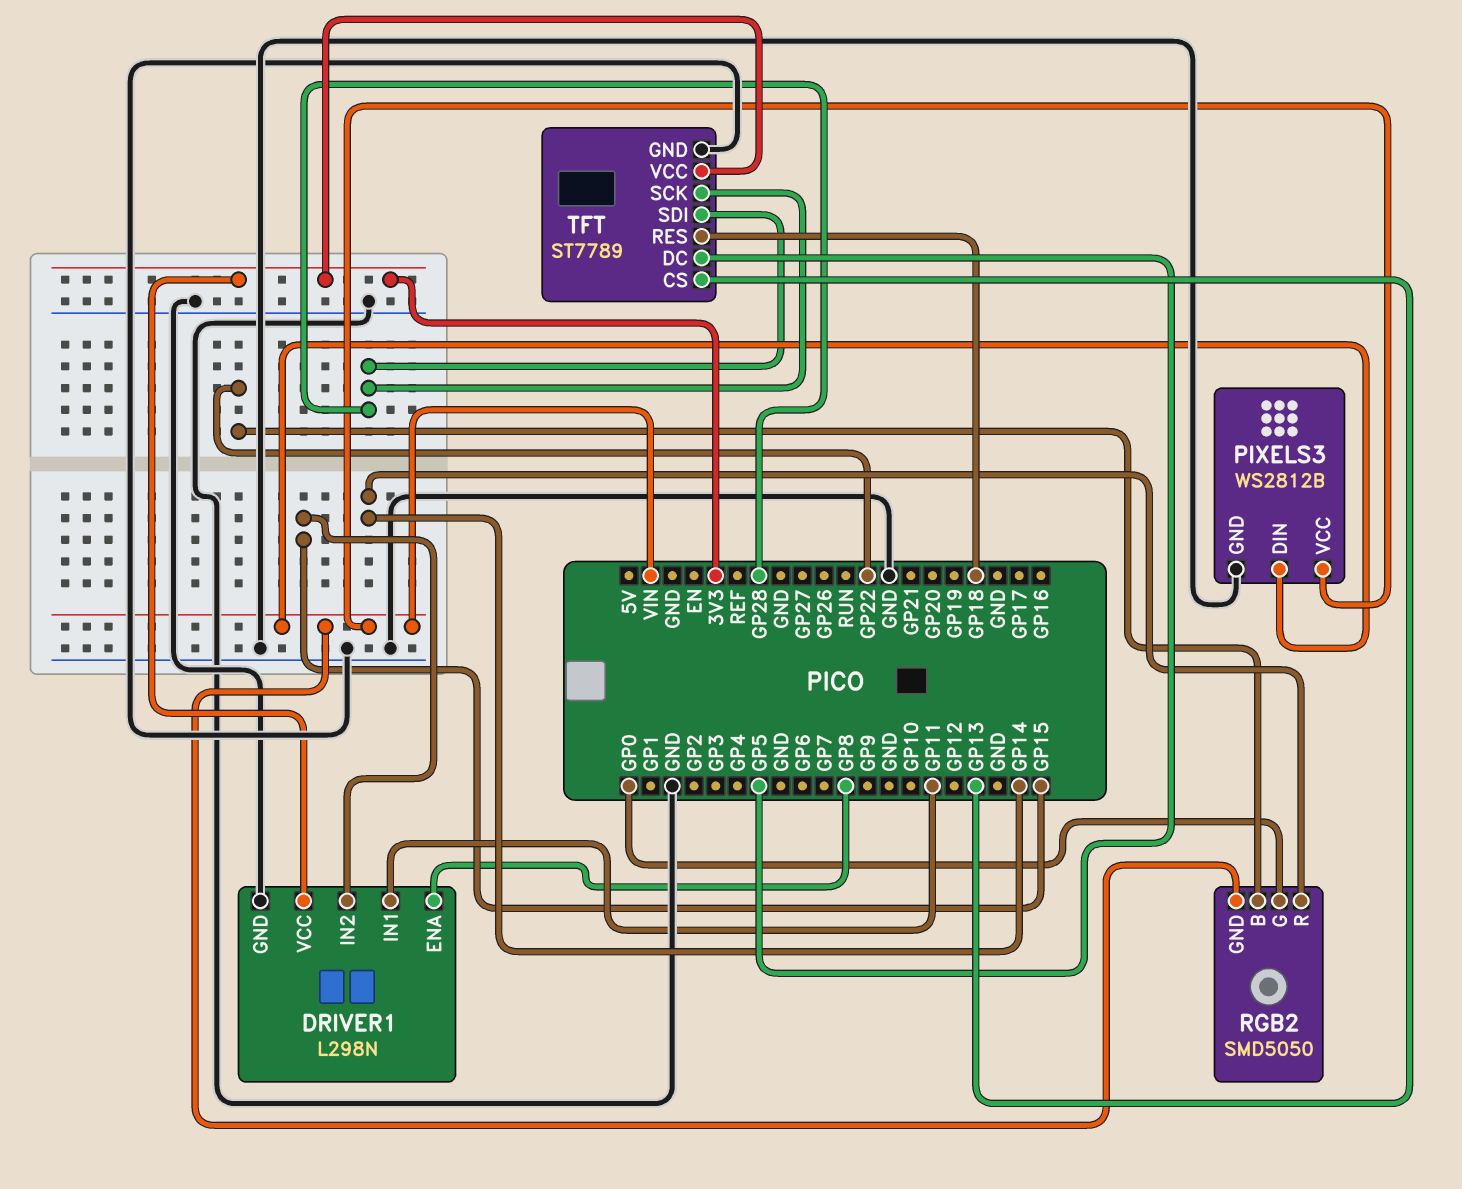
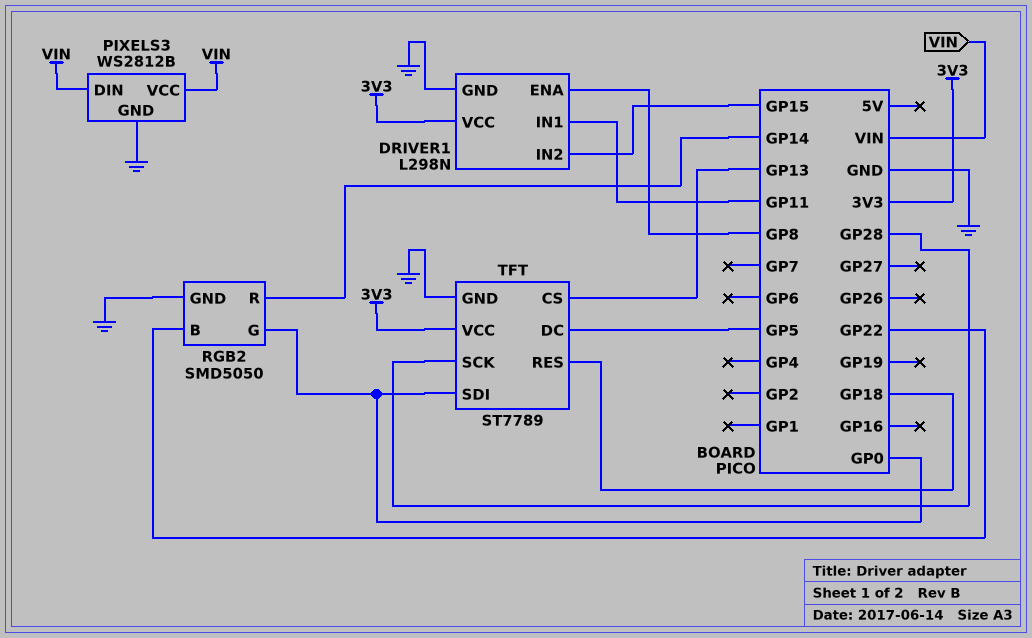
RGB2 pin GND: VIN -> GND
TFT pin SDI: GP28 -> GP0

